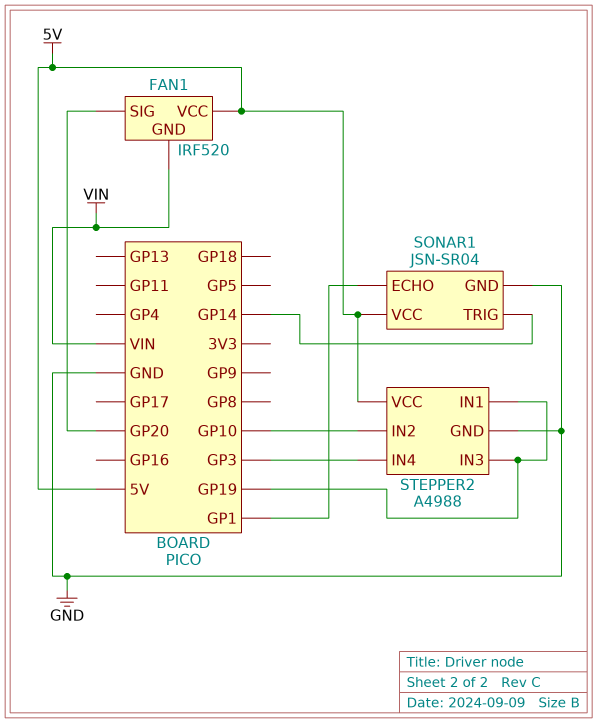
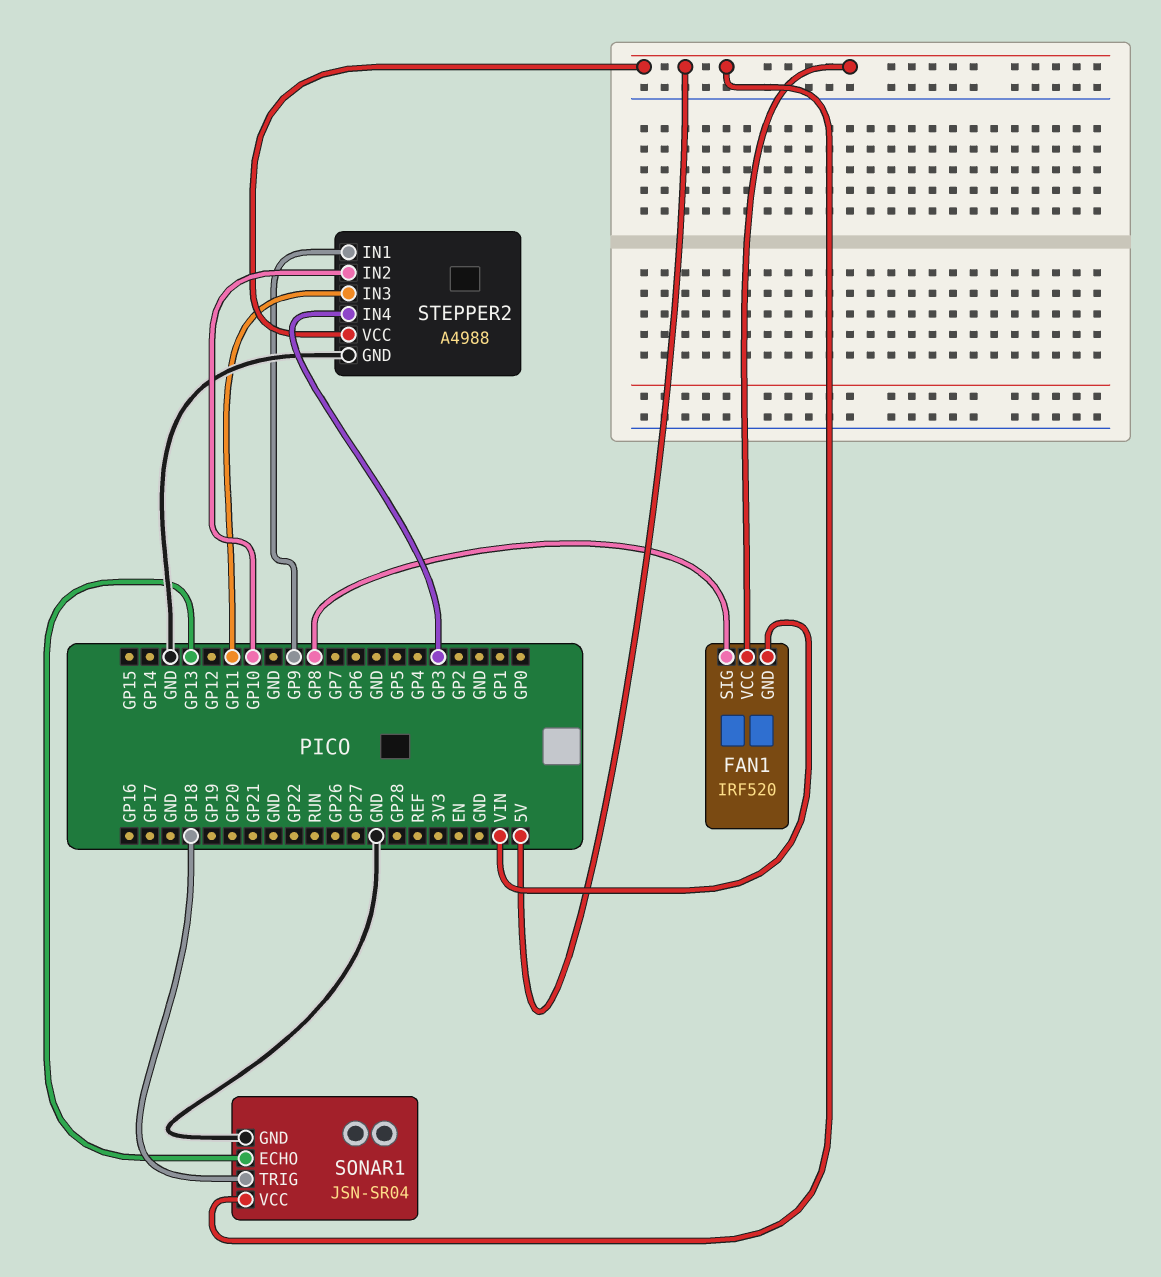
FAN1 pin SIG: GP20 -> GP8
SONAR1 pin ECHO: GP1 -> GP13
SONAR1 pin TRIG: GP14 -> GP18
STEPPER2 pin IN1: GP19 -> GP9
STEPPER2 pin IN3: GP19 -> GP11

